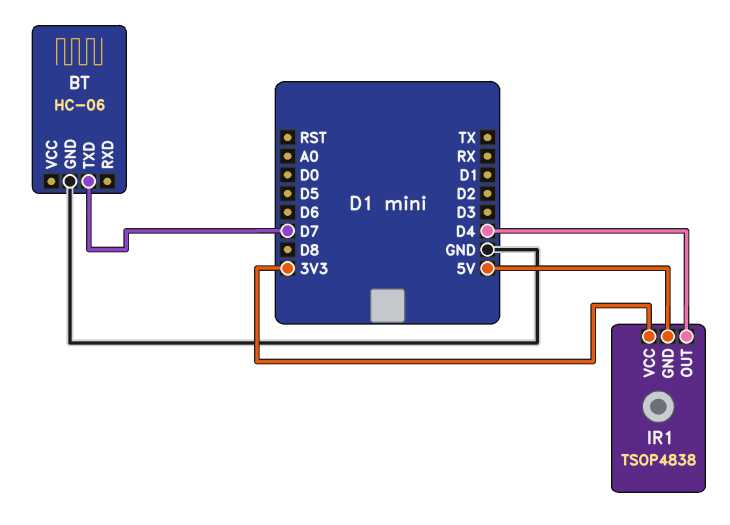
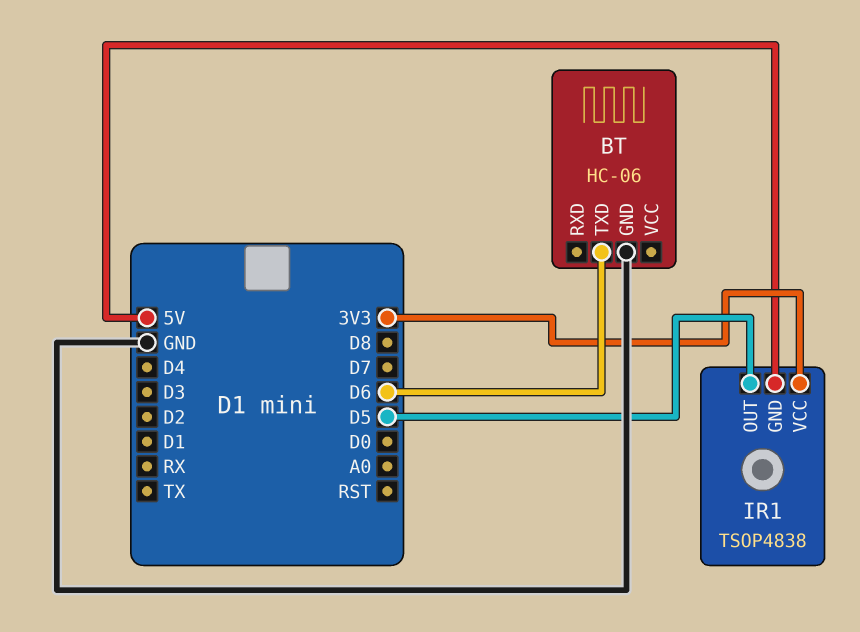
BT pin TXD: D7 -> D6
IR1 pin OUT: D4 -> D5

